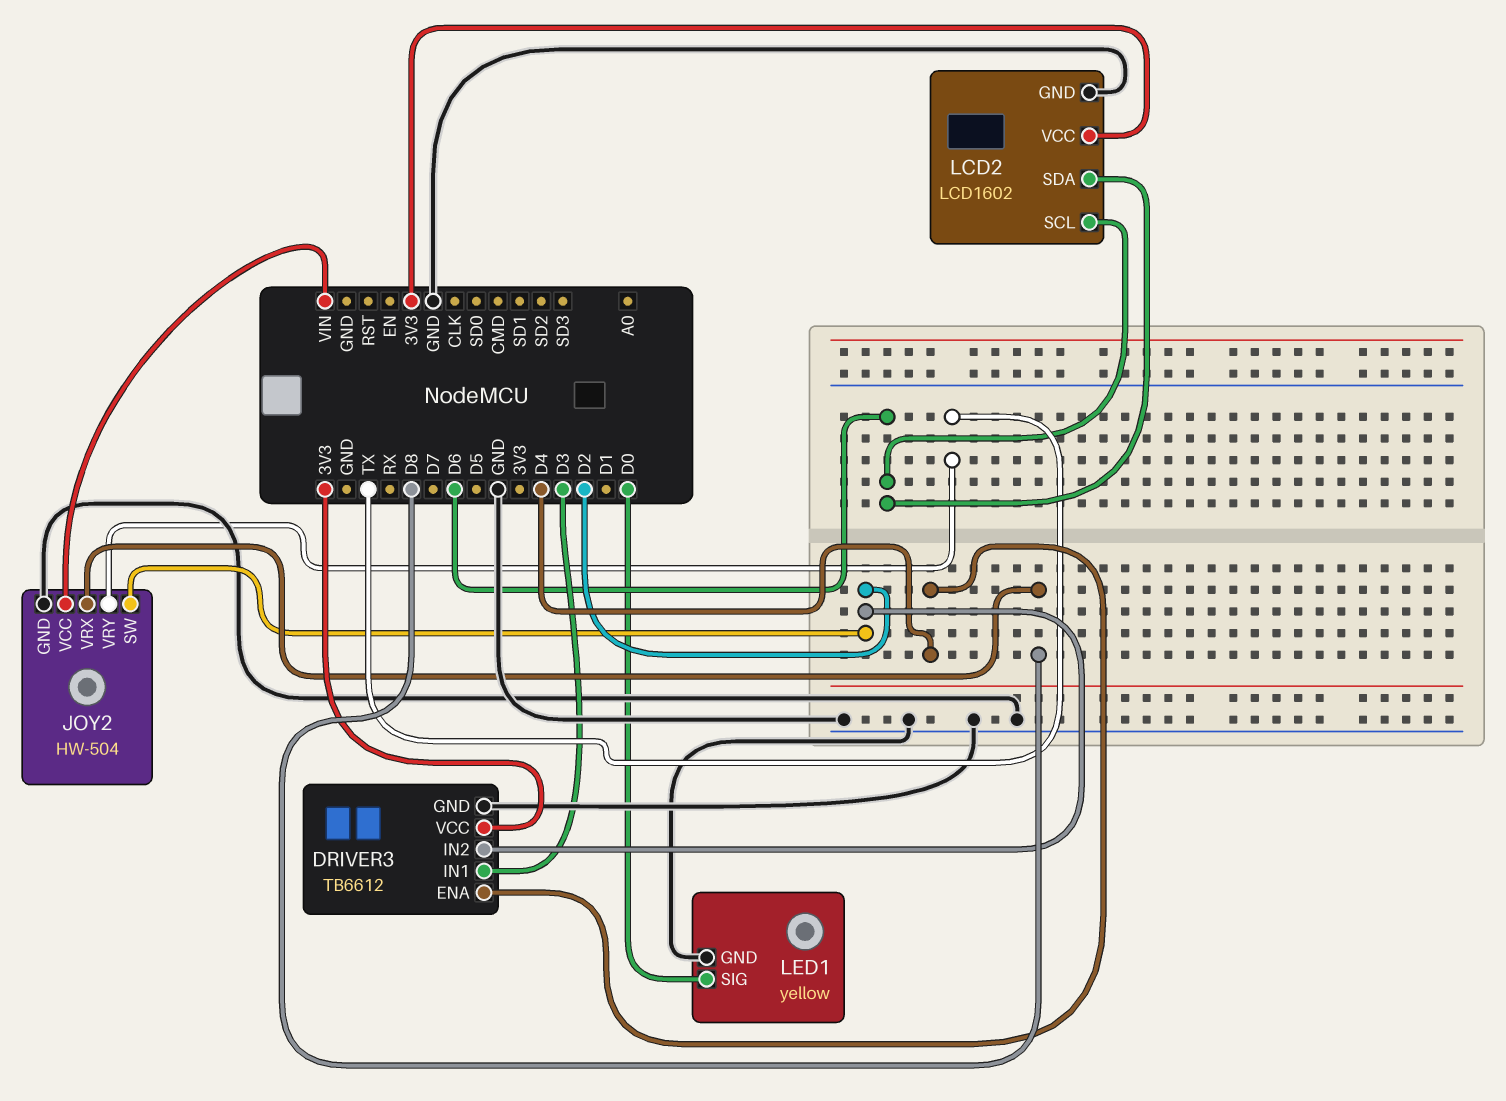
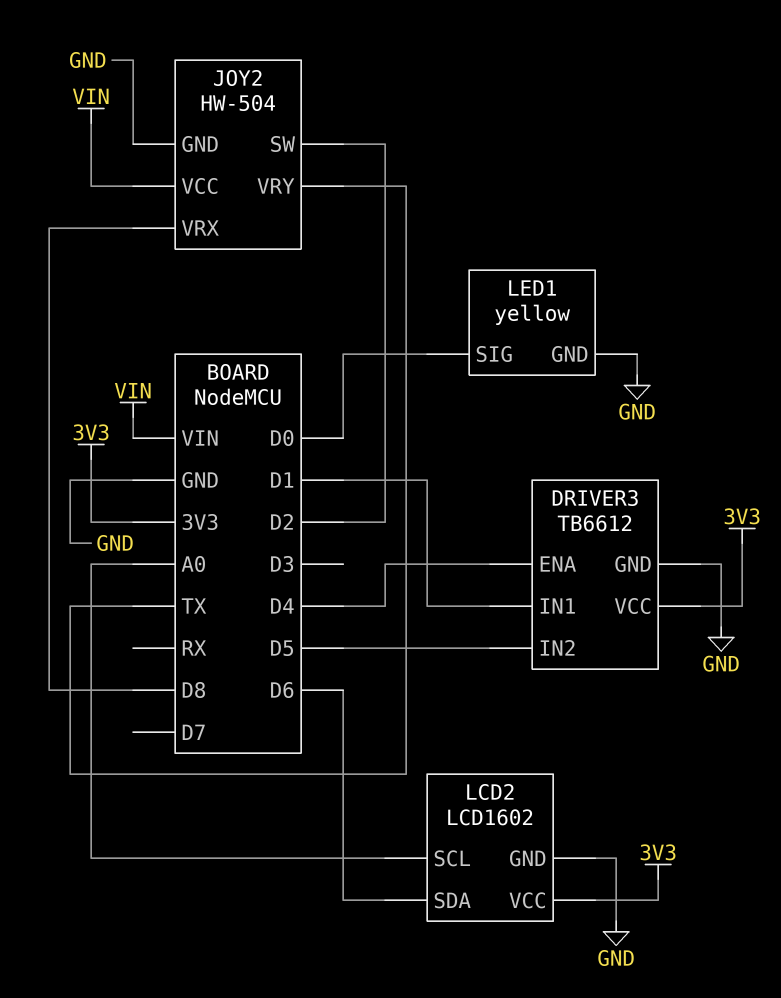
DRIVER3 pin IN1: D3 -> D1
DRIVER3 pin IN2: D2 -> D5
LCD2 pin SCL: D6 -> A0

